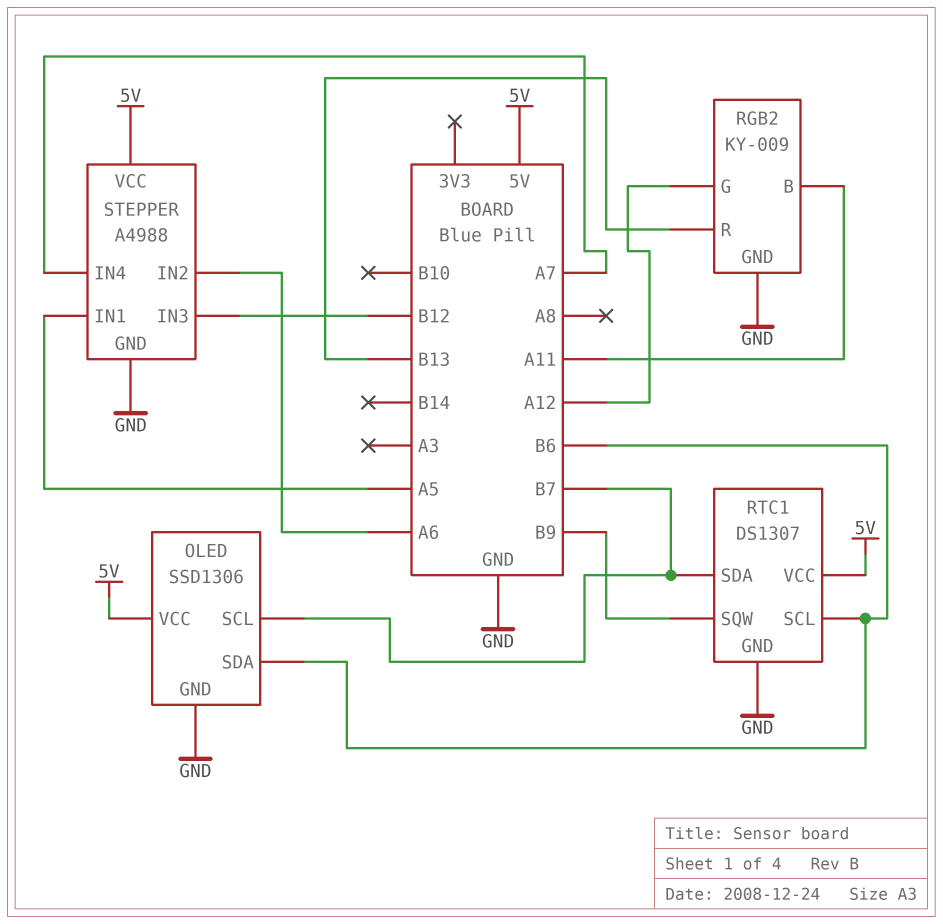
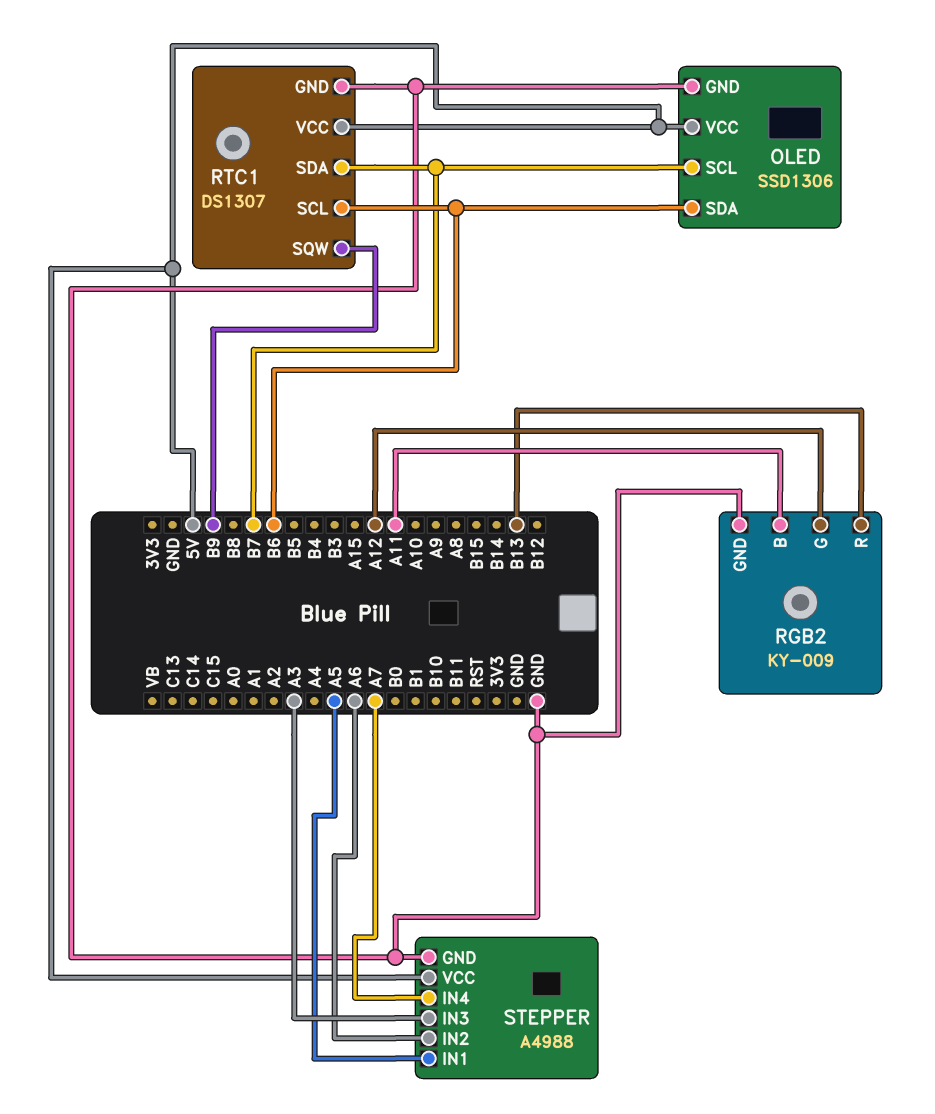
STEPPER pin IN3: B12 -> A3

